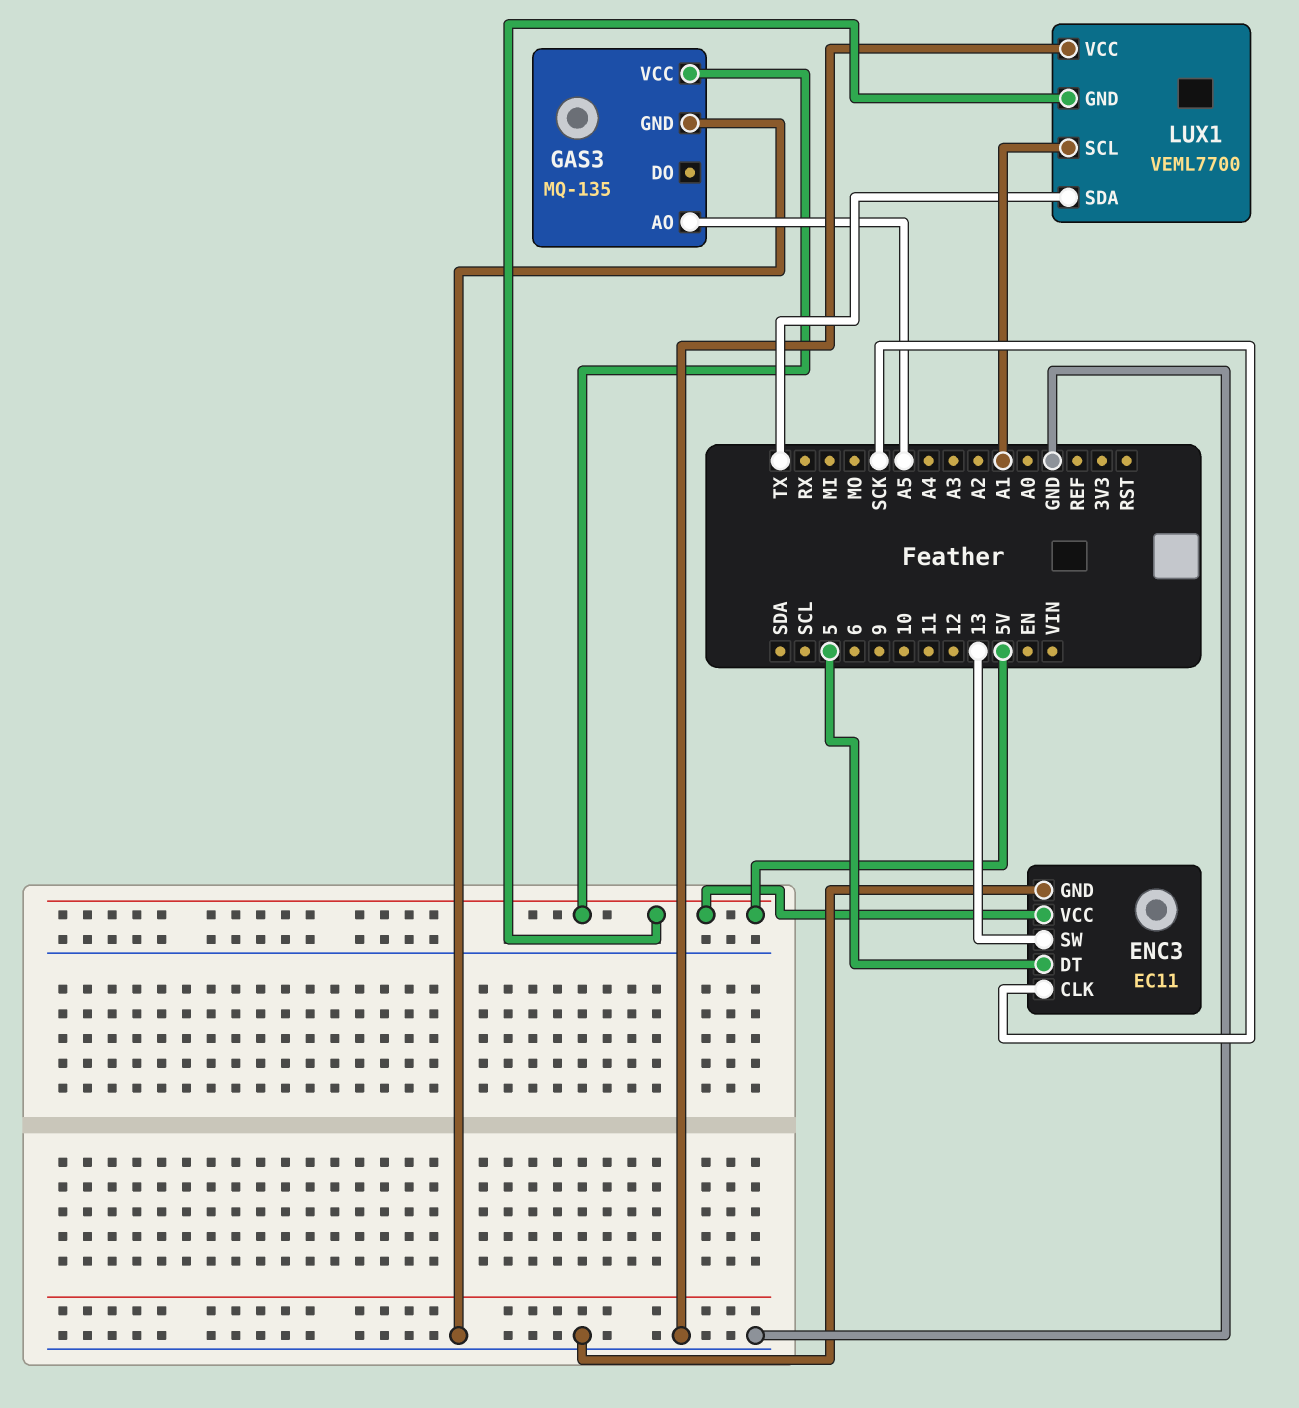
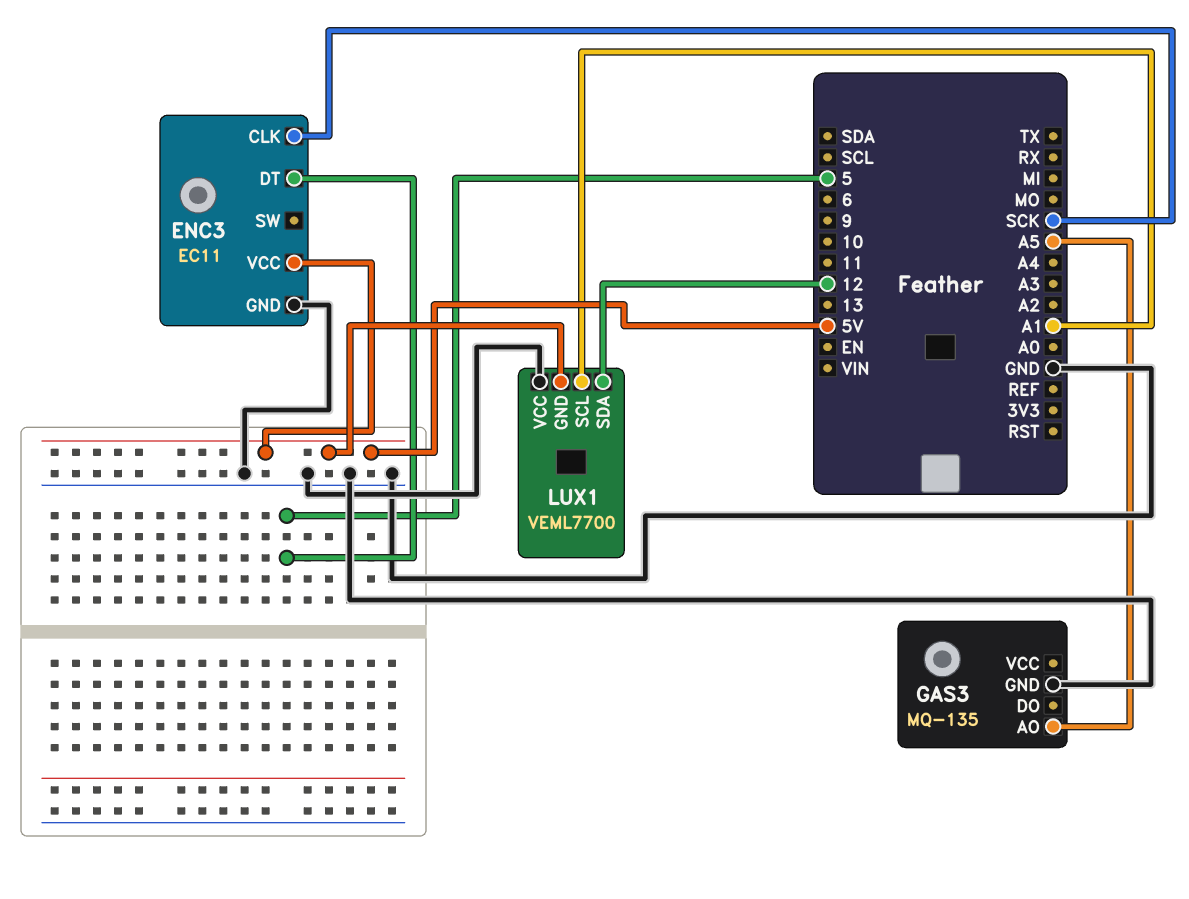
ENC3 pin SW: 13 -> none
GAS3 pin VCC: 5V -> none
LUX1 pin SDA: TX -> 12

